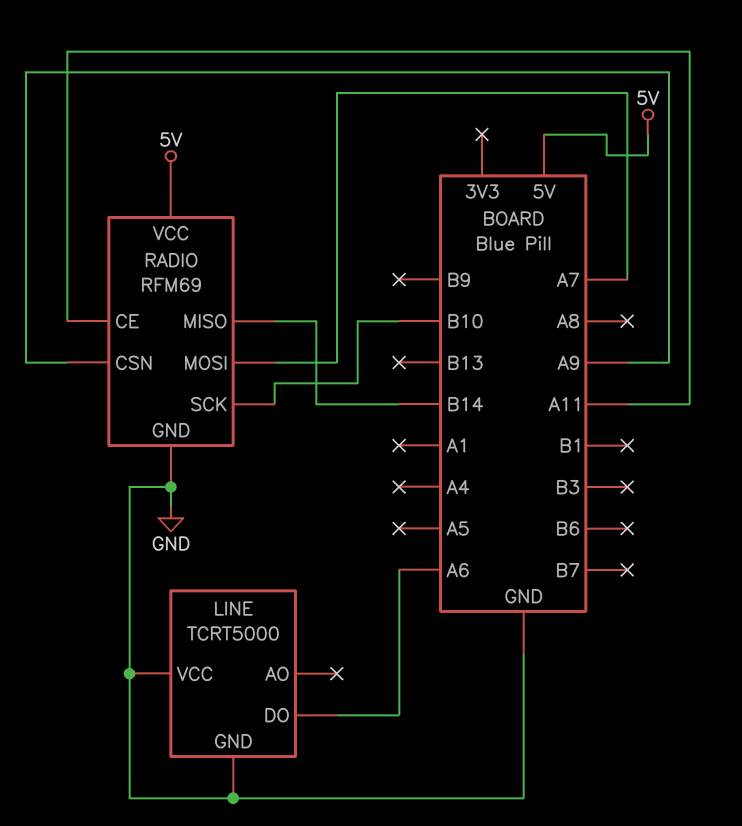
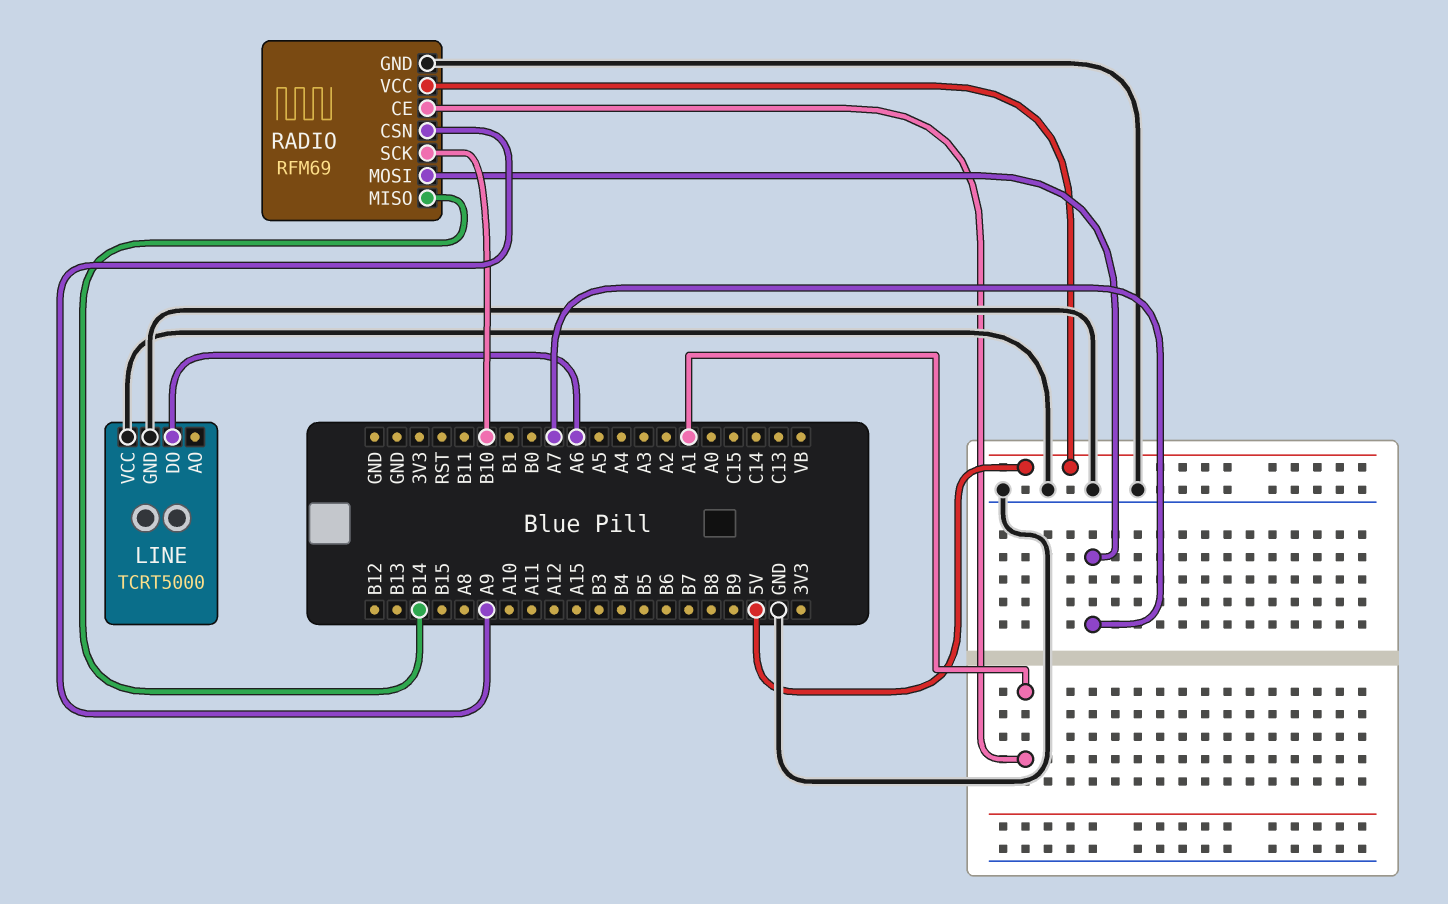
RADIO pin CE: A11 -> A1

